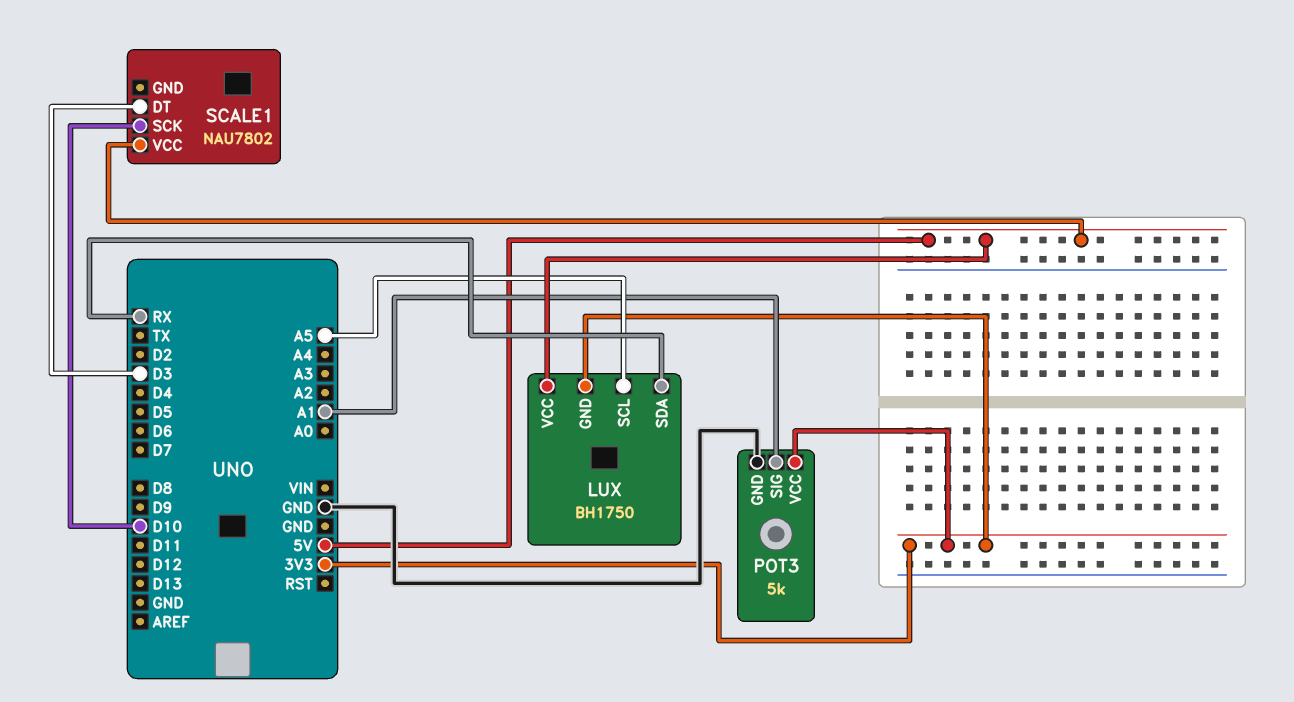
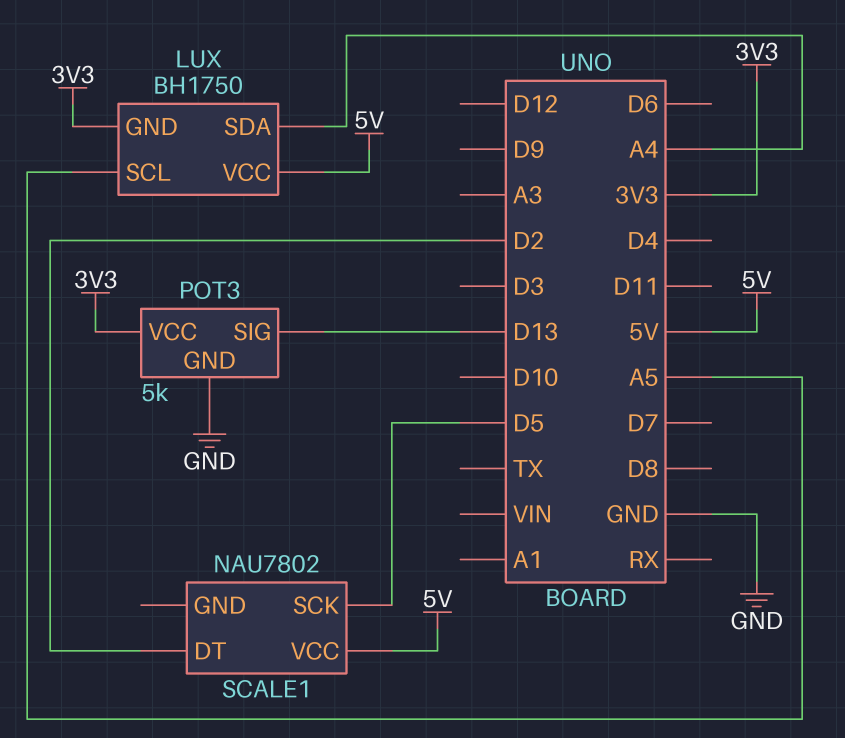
LUX pin SDA: RX -> A4
POT3 pin SIG: A1 -> D13
SCALE1 pin DT: D3 -> D2
SCALE1 pin SCK: D10 -> D5

